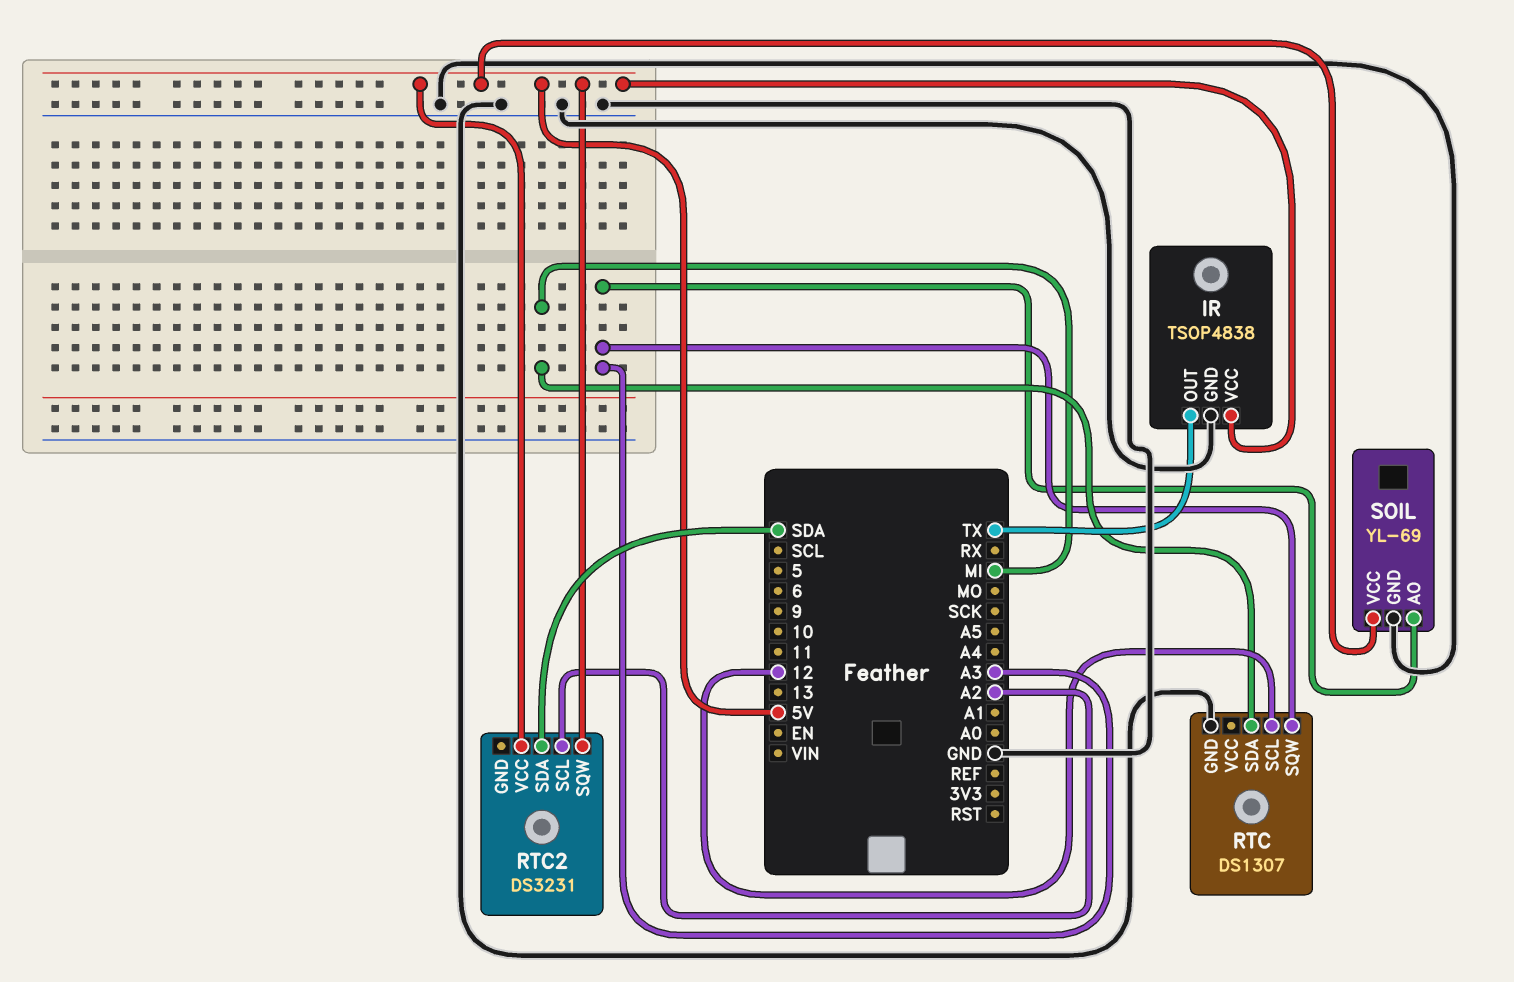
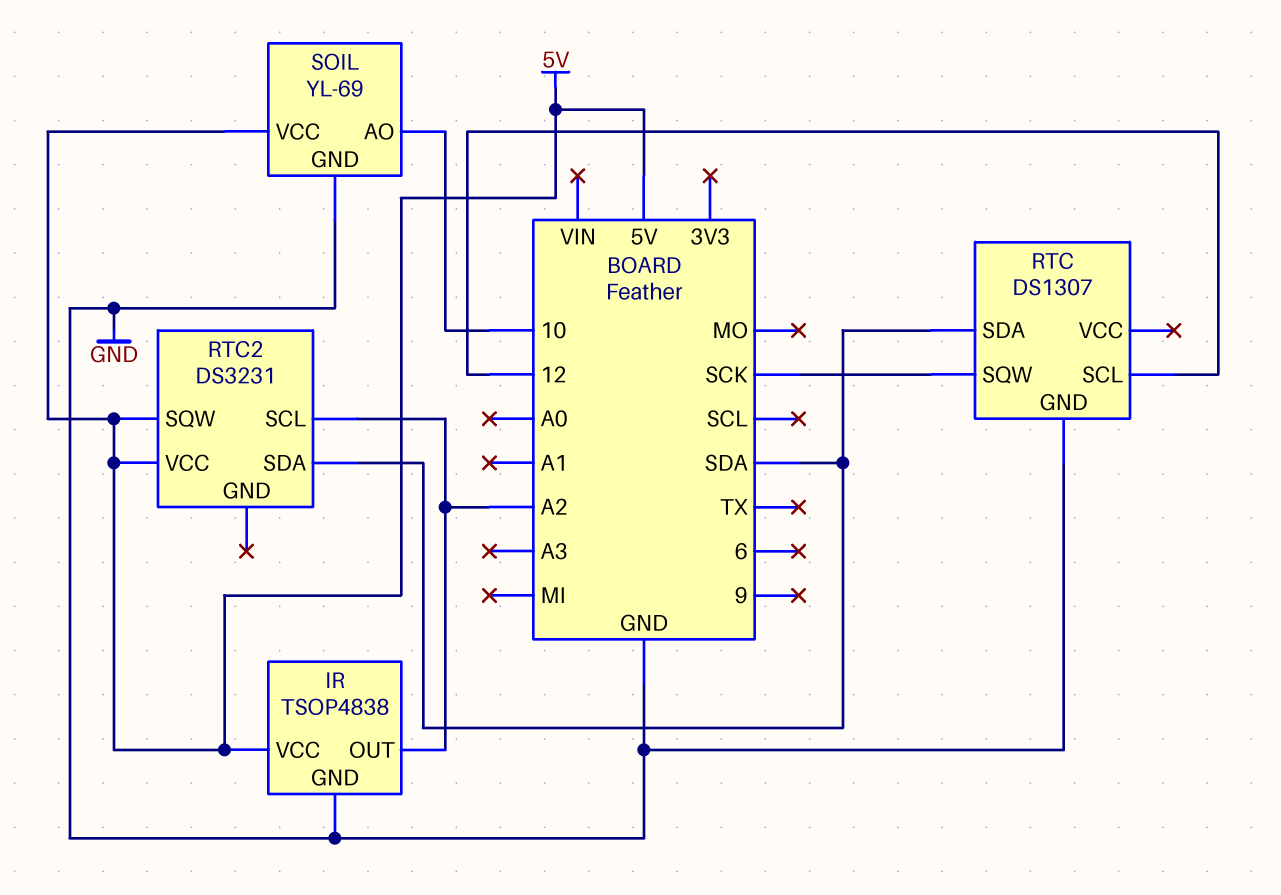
IR pin OUT: TX -> A2
RTC pin SDA: MI -> SDA
RTC pin SQW: A3 -> SCK
SOIL pin AO: A3 -> 10

